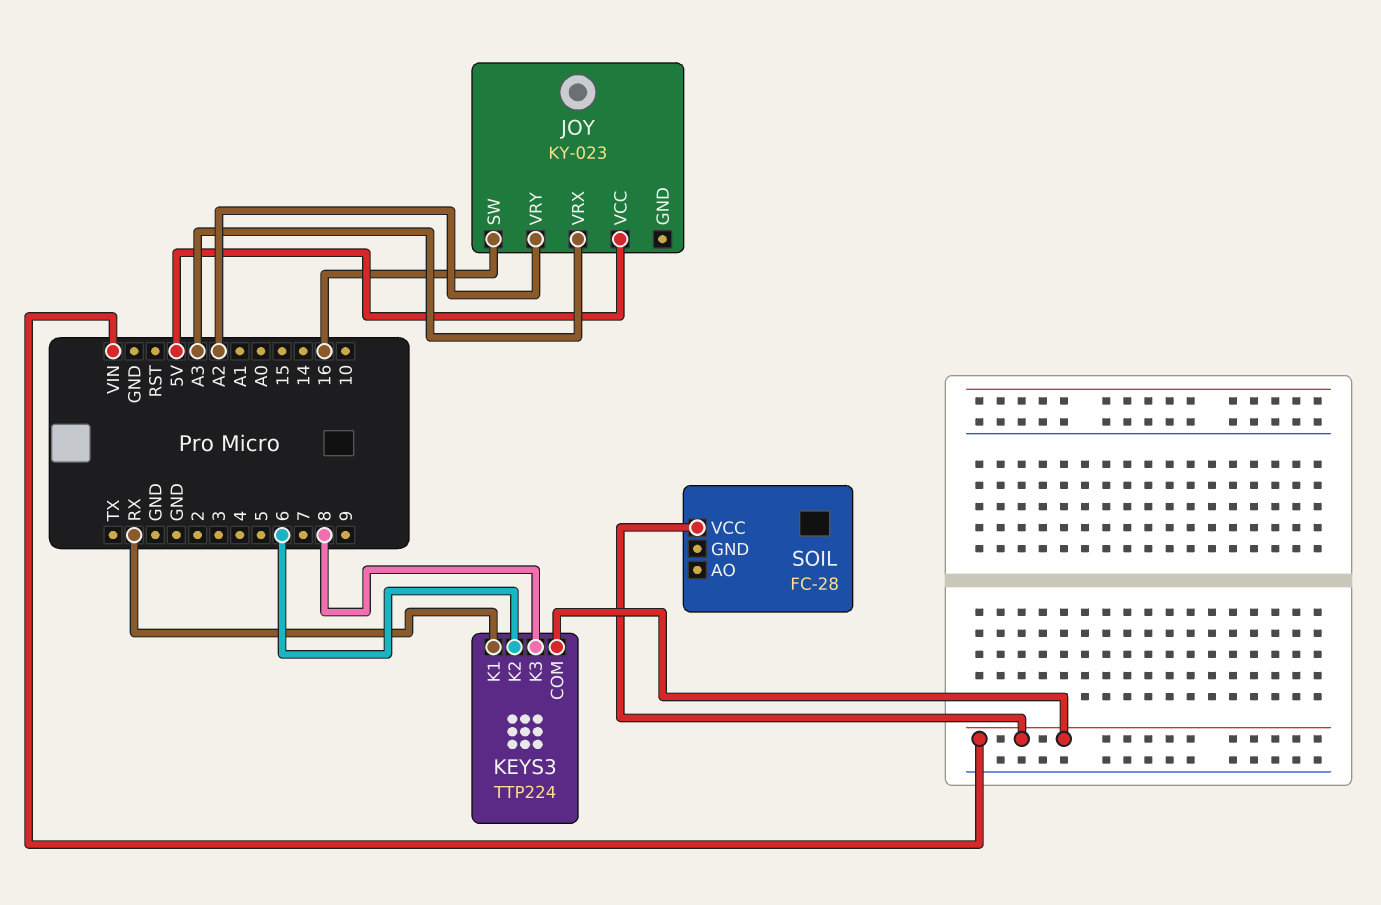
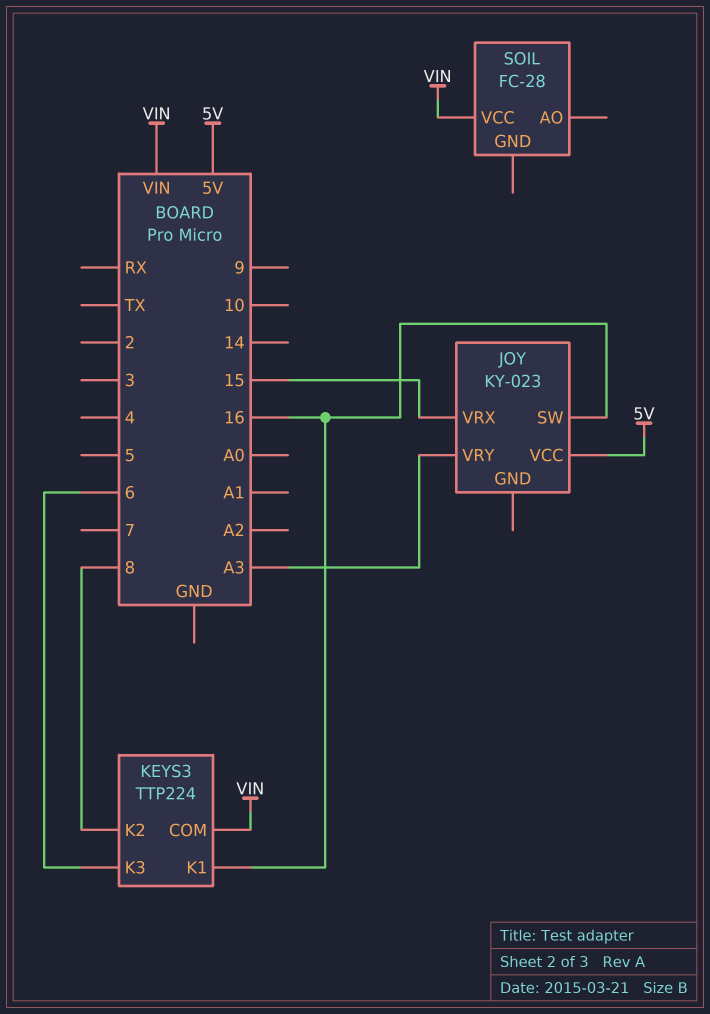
JOY pin VRX: A3 -> 15
JOY pin VRY: A2 -> A3
KEYS3 pin K1: RX -> 16
KEYS3 pin K2: 6 -> 8
KEYS3 pin K3: 8 -> 6

